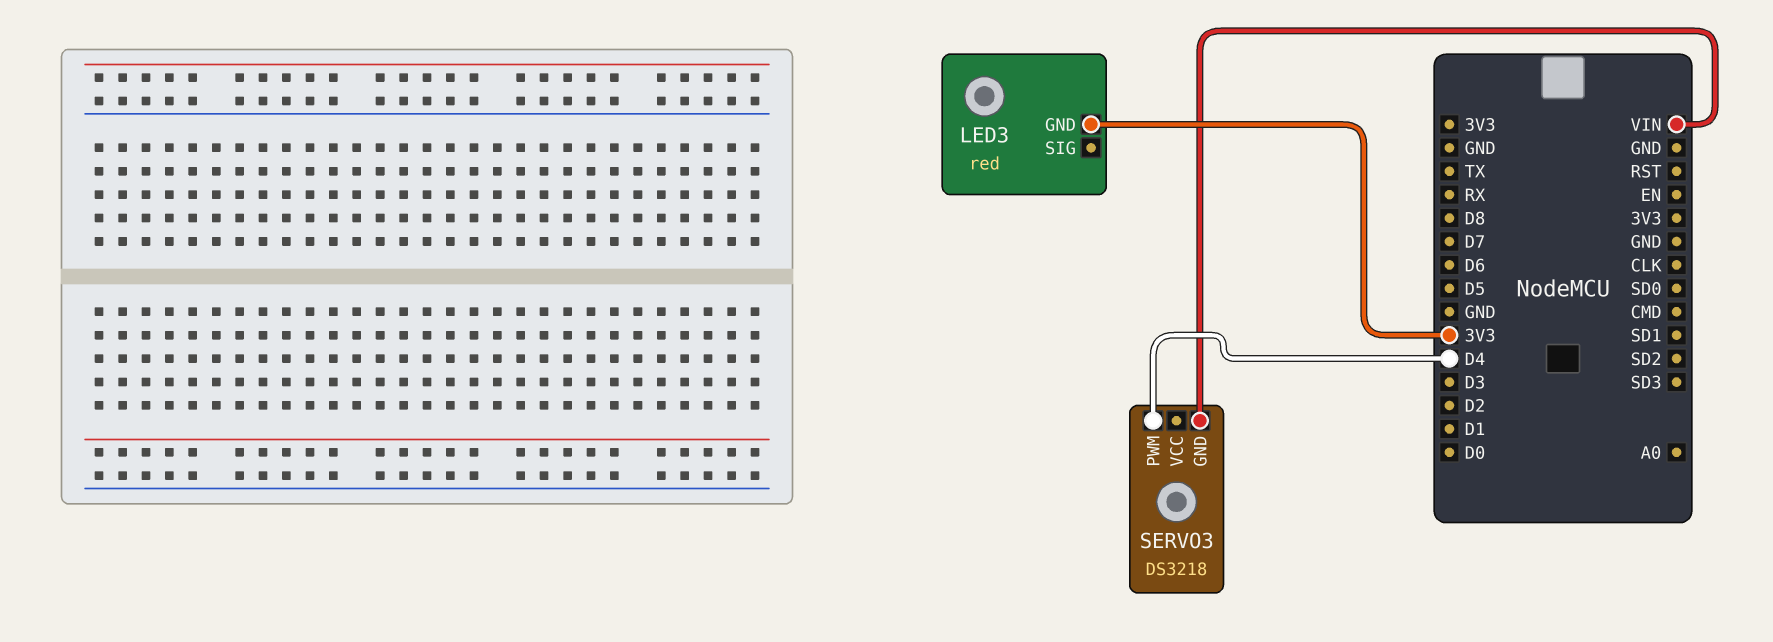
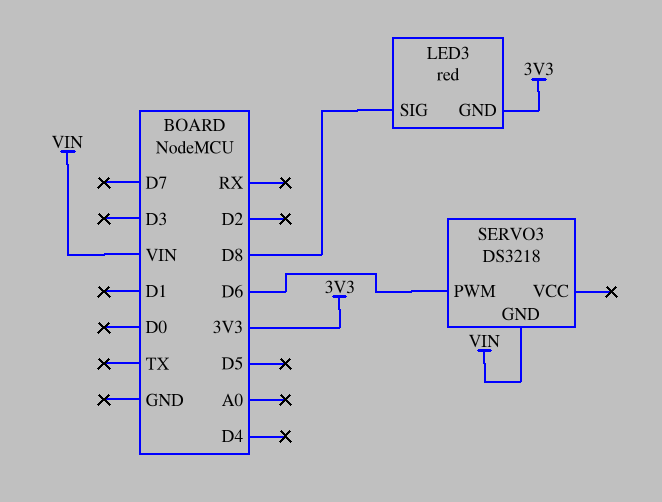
LED3 pin SIG: none -> D8
SERVO3 pin PWM: D4 -> D6

